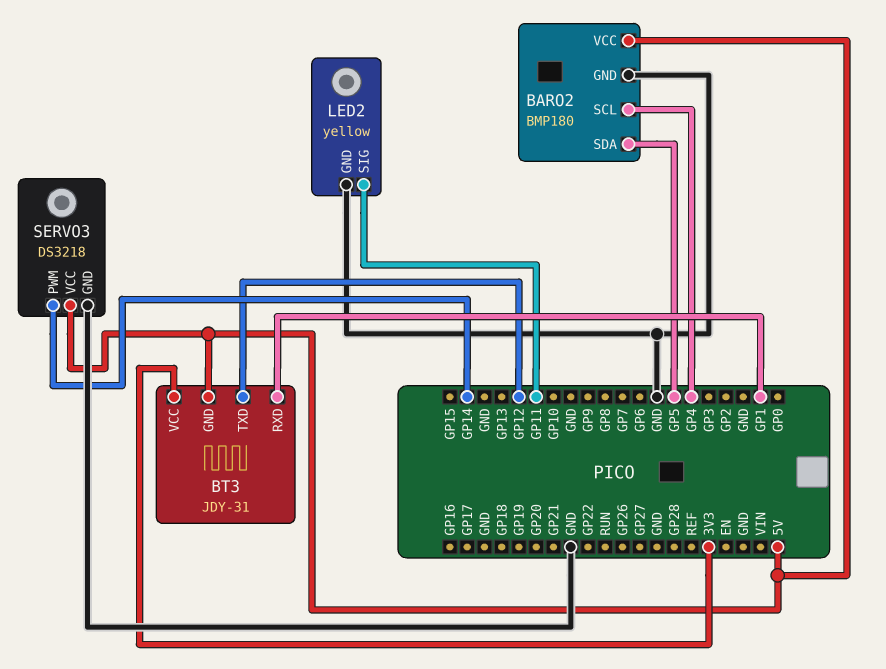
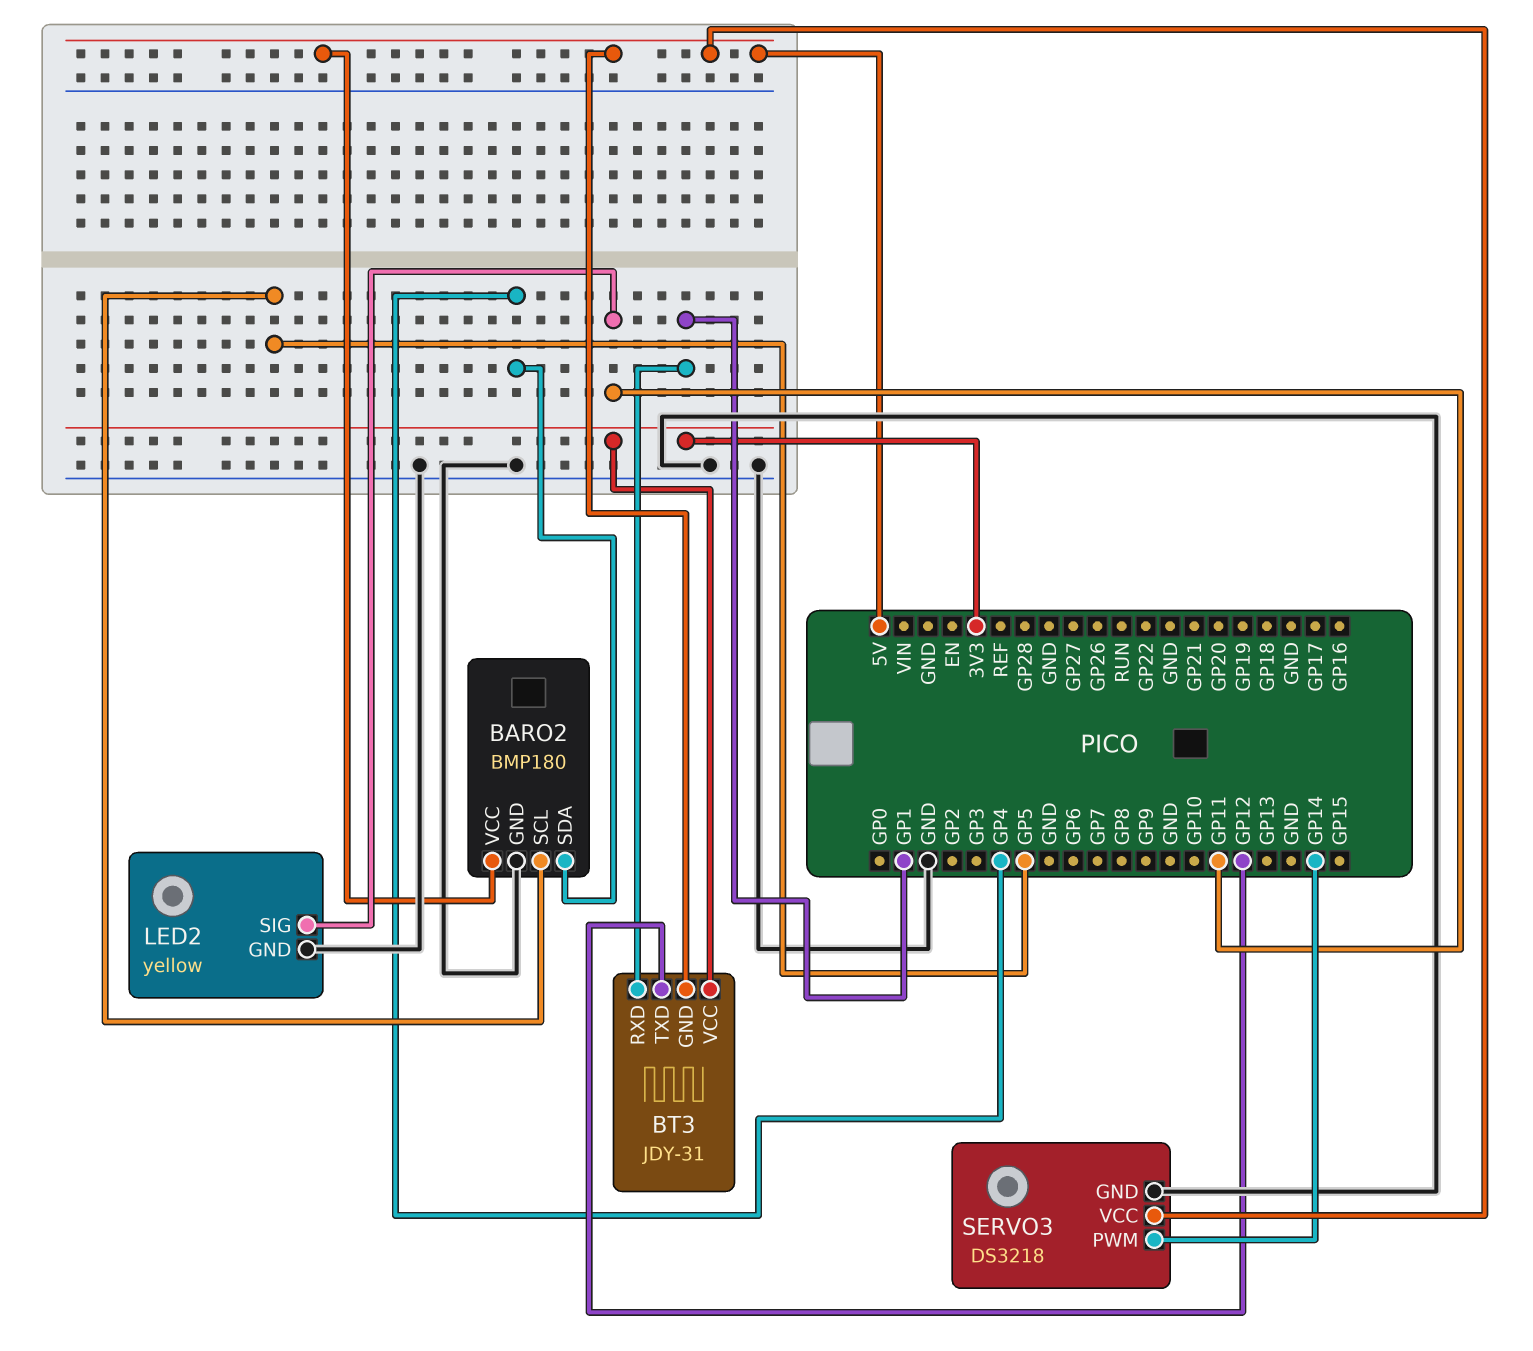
BARO2 pin SCL: GP4 -> GP5
BARO2 pin SDA: GP5 -> GP4

